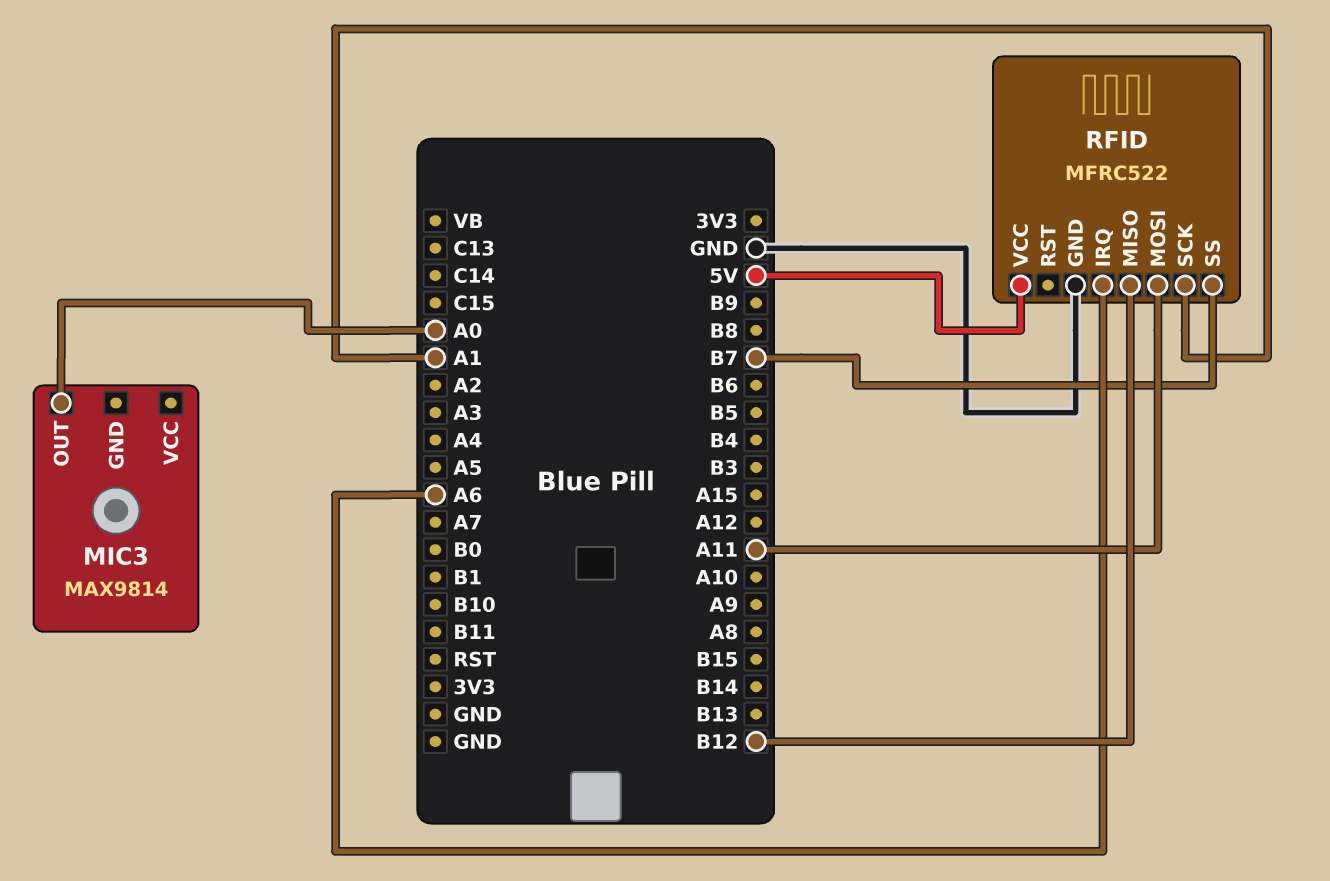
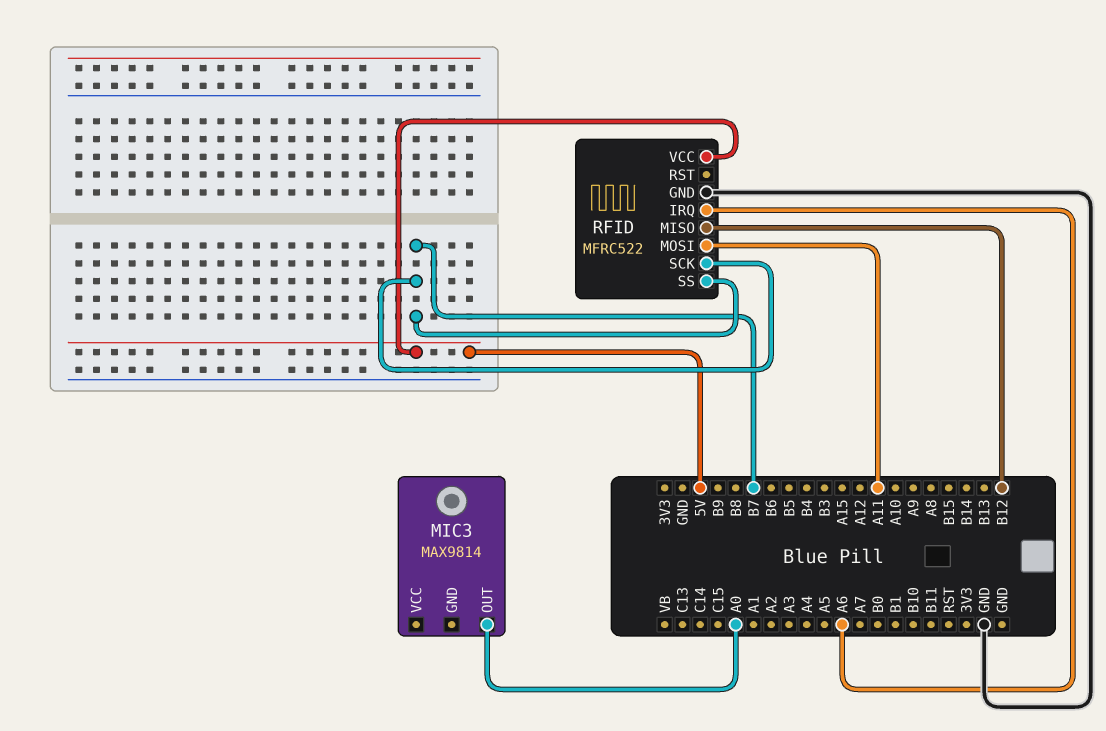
RFID pin SCK: A1 -> B7

